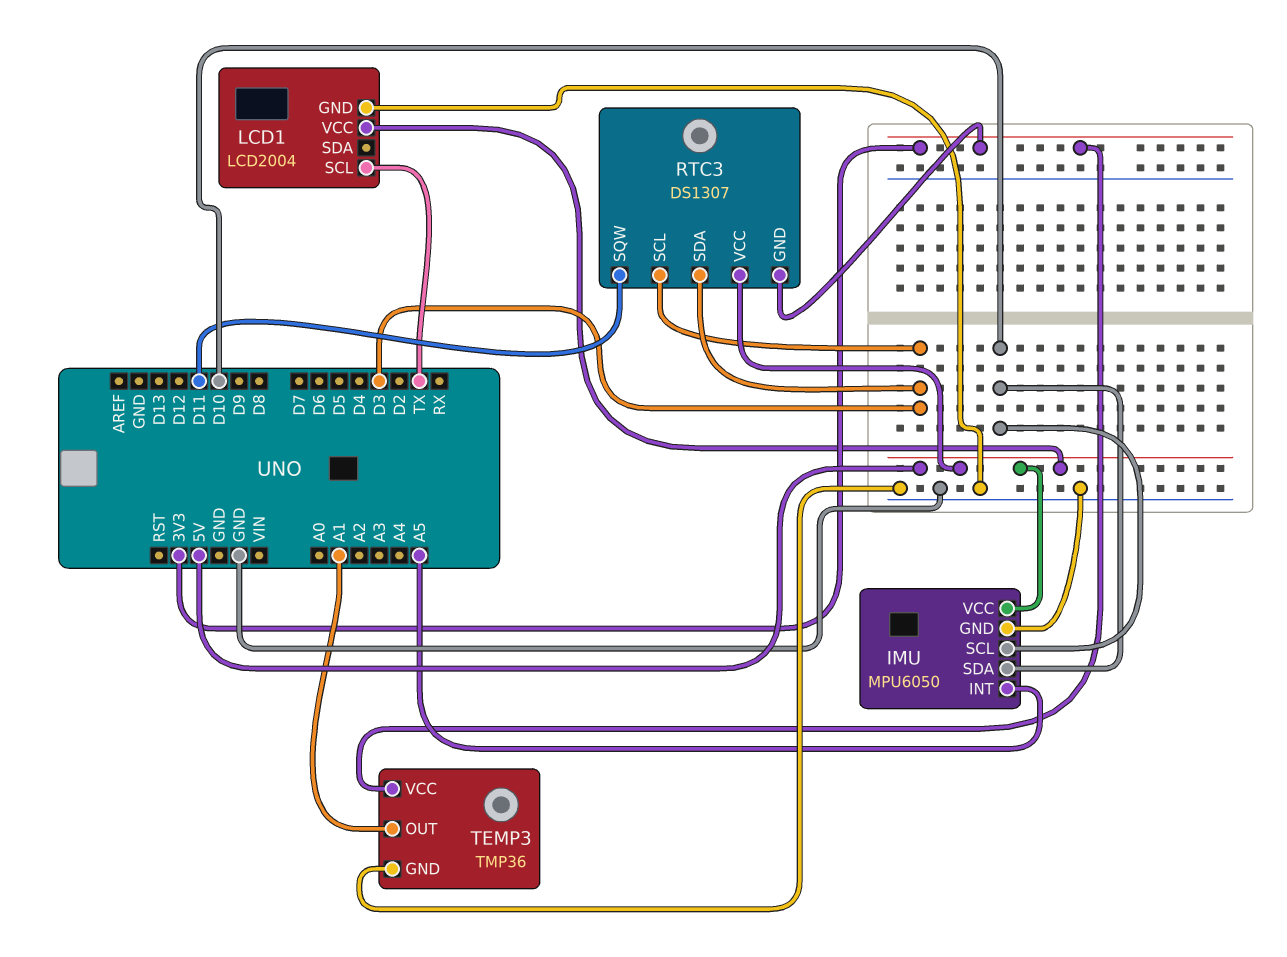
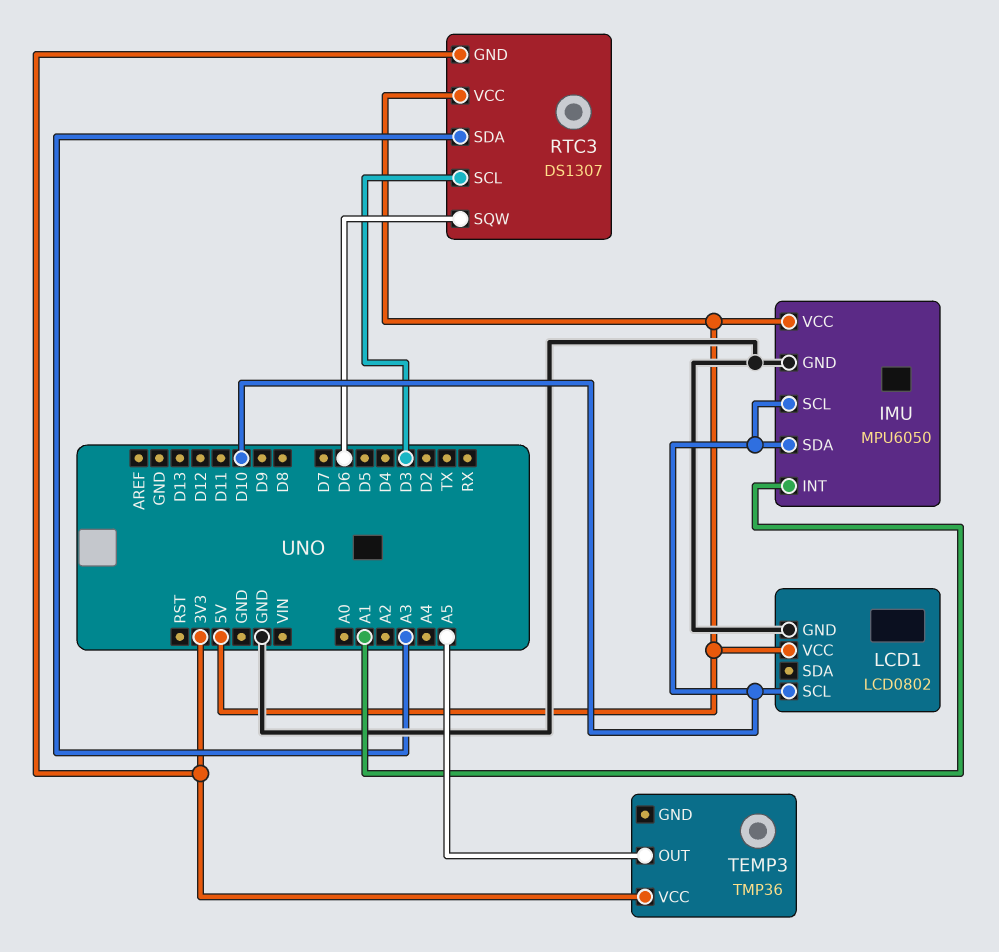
IMU pin INT: A5 -> A1
LCD1: LCD2004 -> LCD0802
LCD1 pin SCL: TX -> D10
RTC3 pin SDA: D3 -> A3
RTC3 pin SQW: D11 -> D6
TEMP3 pin GND: GND -> none
TEMP3 pin OUT: A1 -> A5

